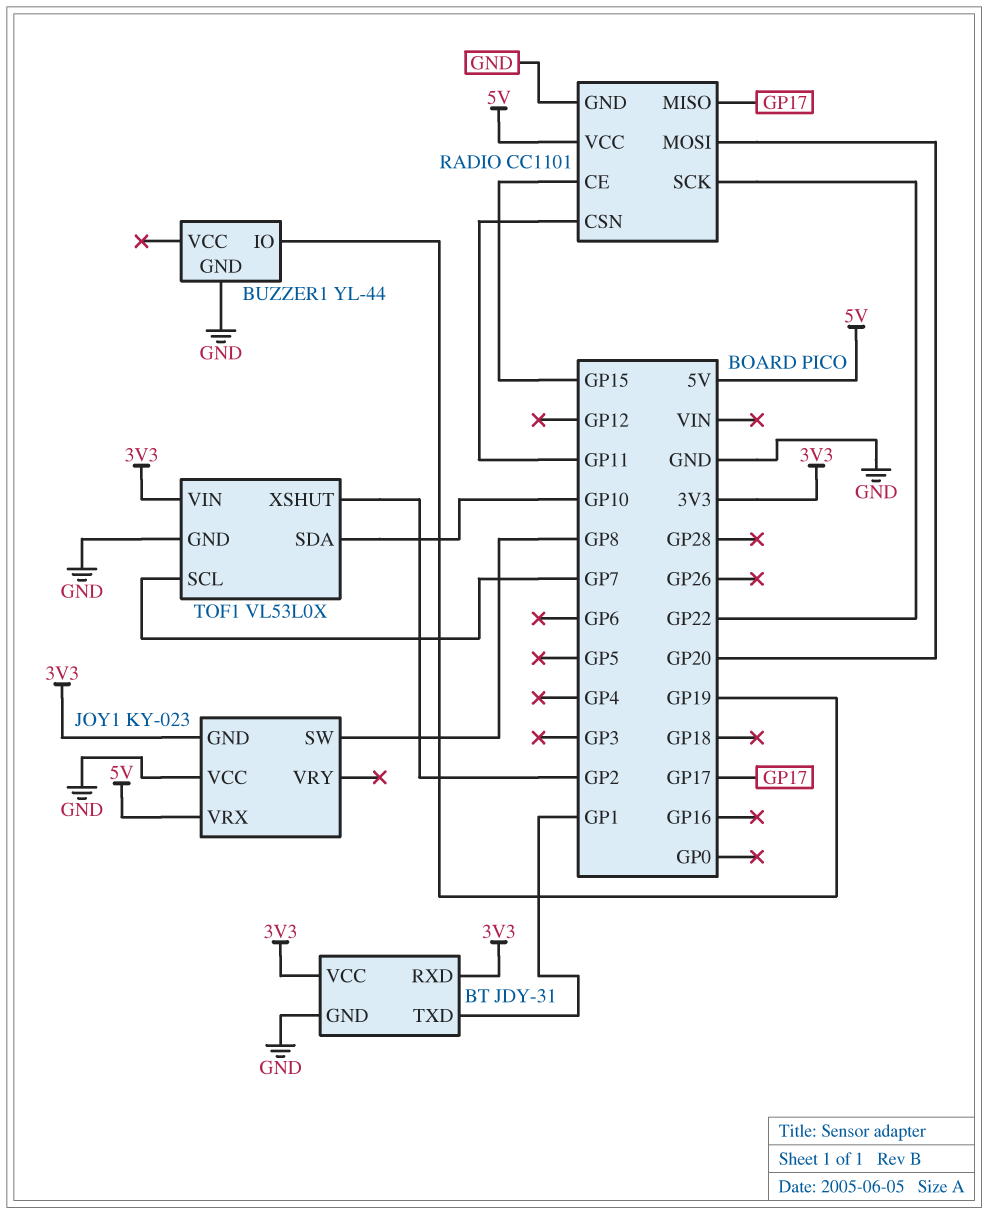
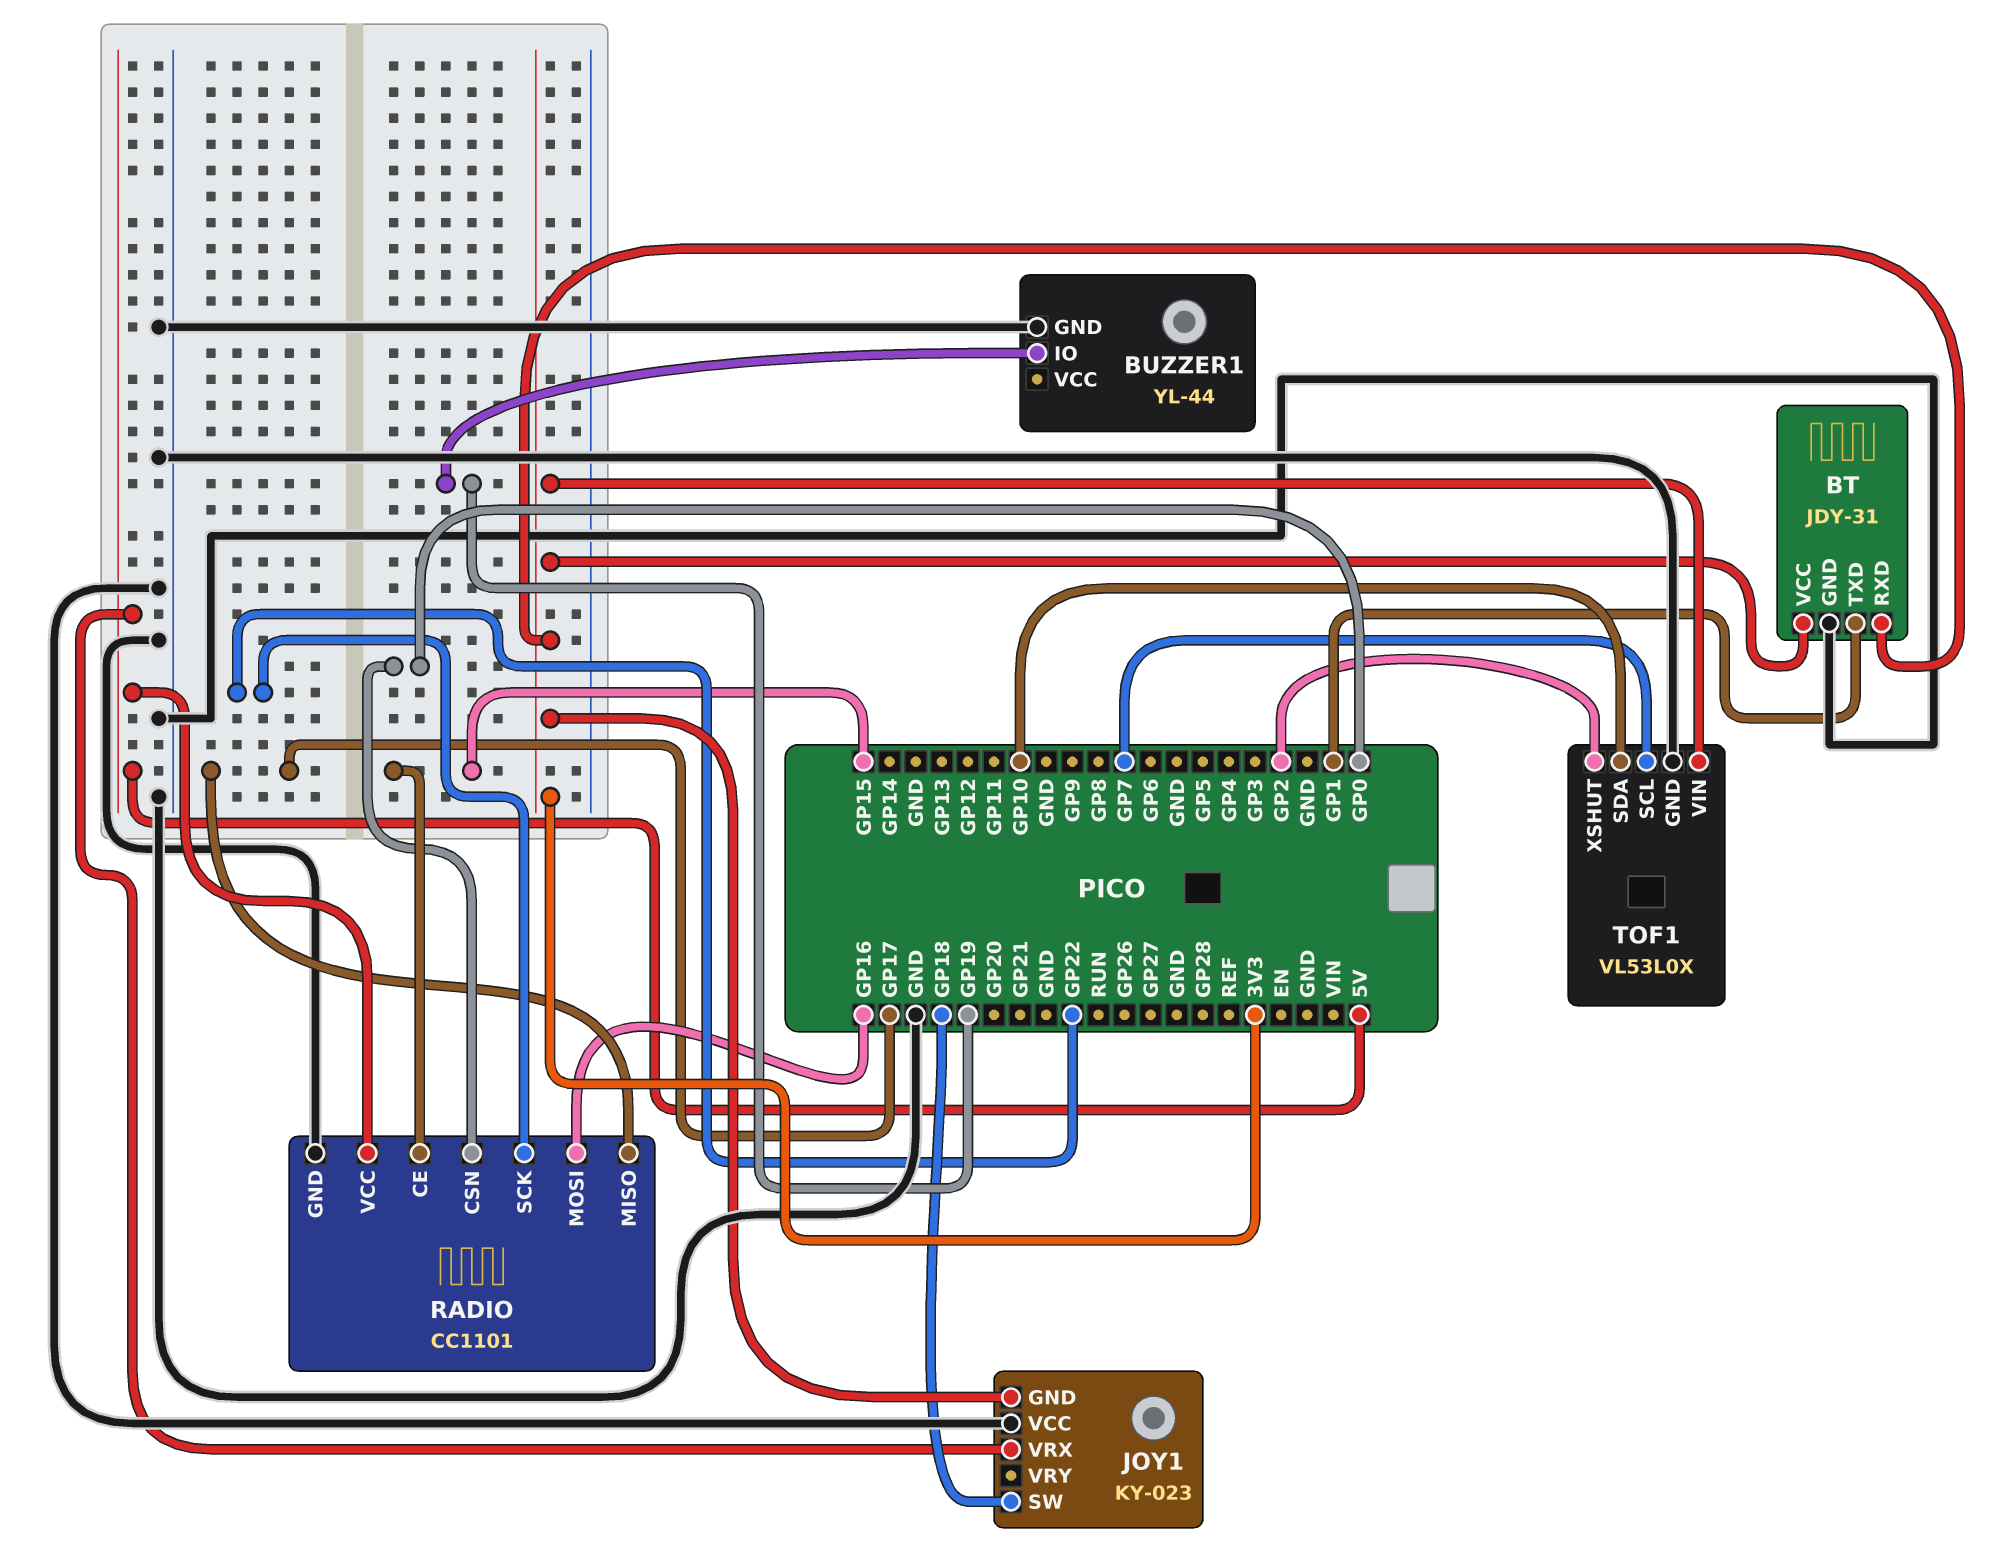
JOY1 pin SW: GP8 -> GP18
RADIO pin CSN: GP11 -> GP0
RADIO pin MOSI: GP20 -> GP16

